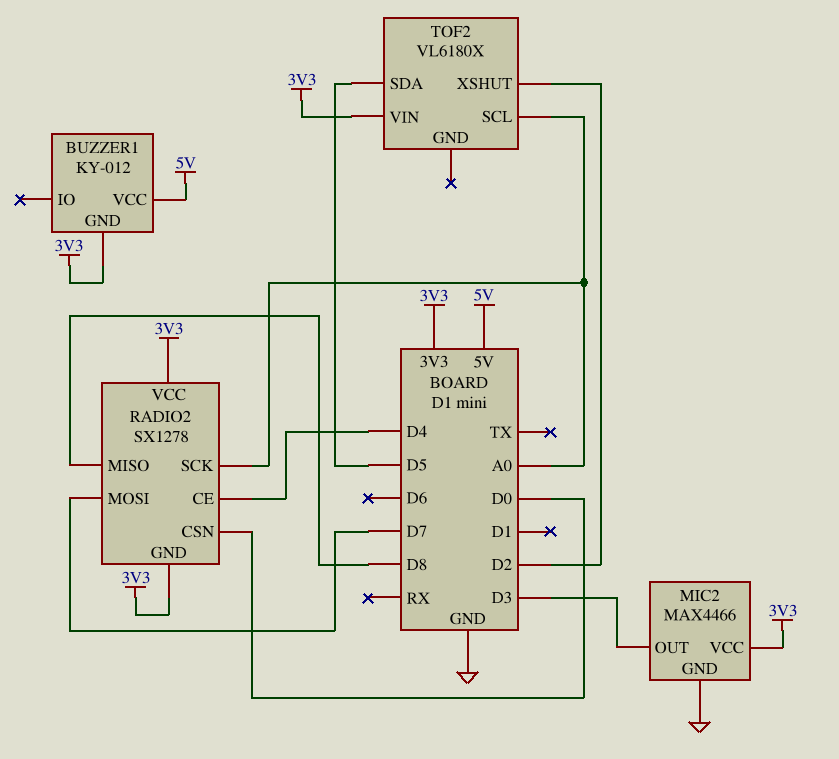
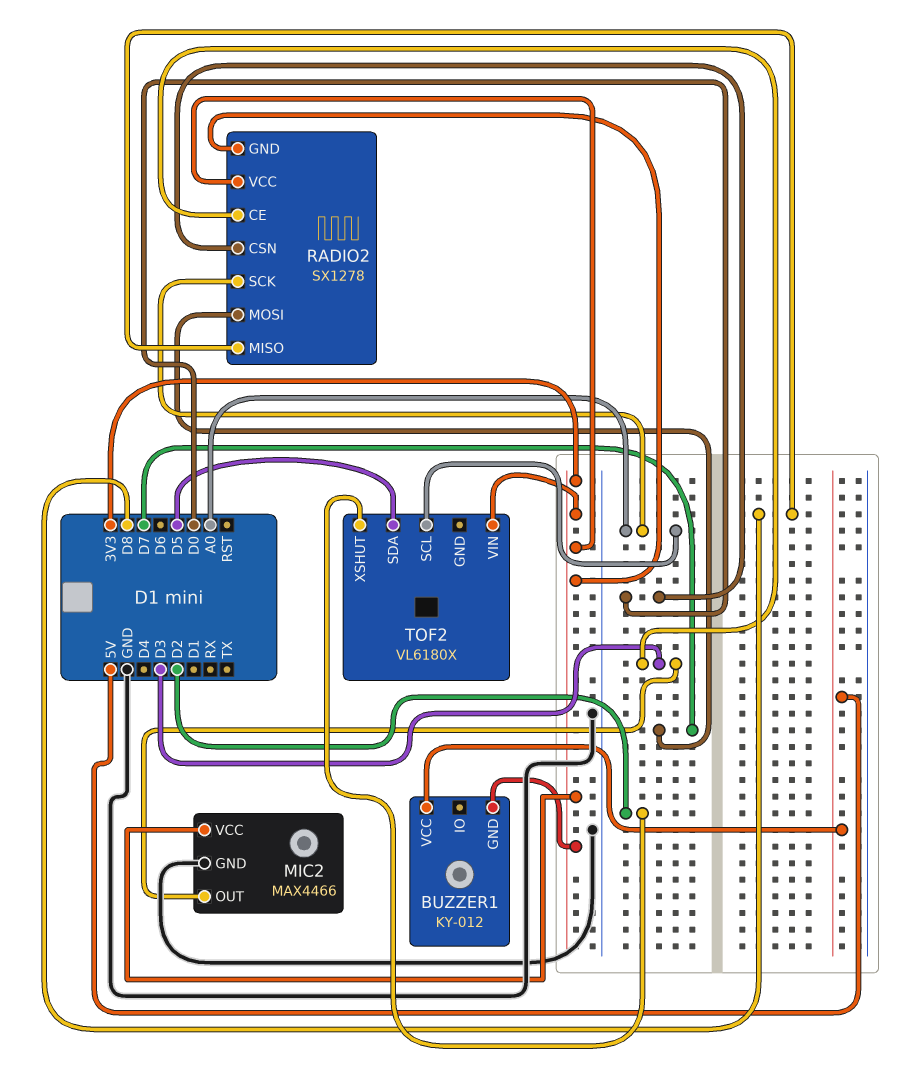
RADIO2 pin CE: D4 -> D3

